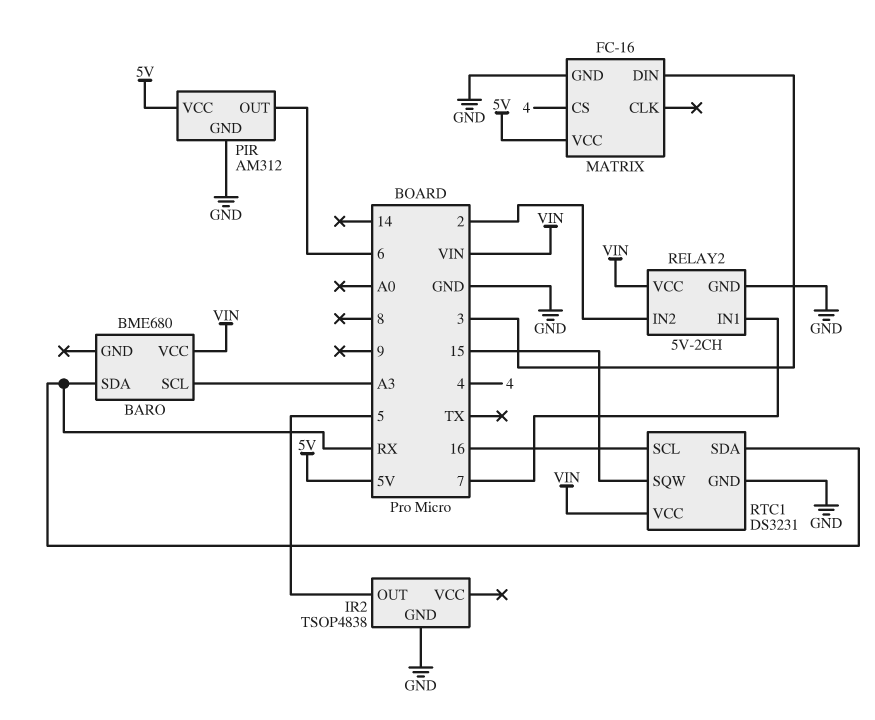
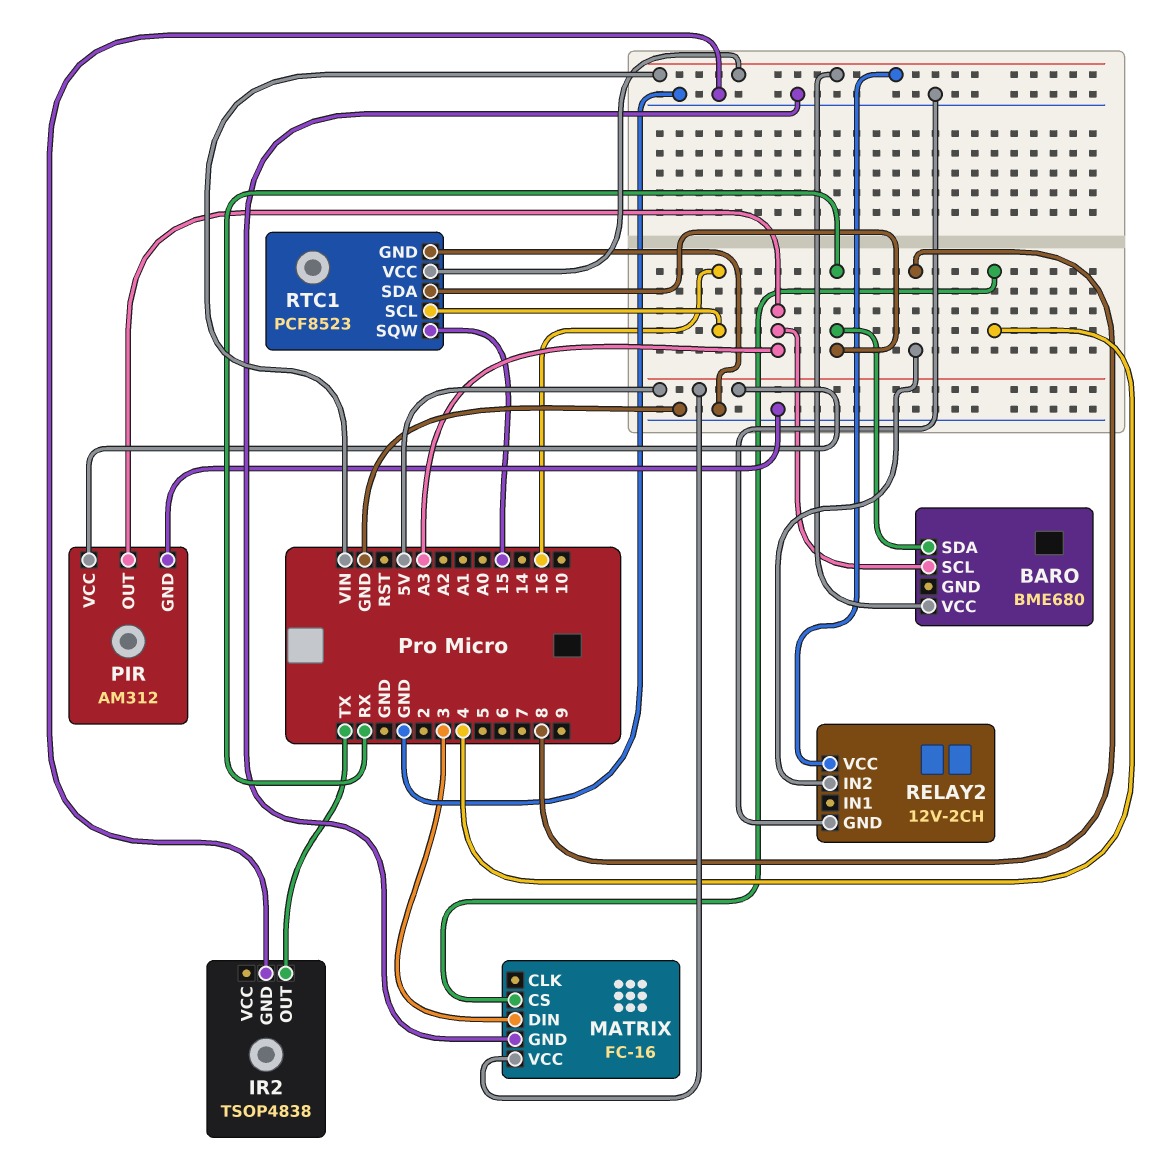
IR2 pin OUT: 5 -> TX
PIR pin OUT: 6 -> A3
RELAY2: 5V-2CH -> 12V-2CH
RELAY2 pin IN1: 7 -> none
RELAY2 pin IN2: 2 -> 8
RTC1: DS3231 -> PCF8523

